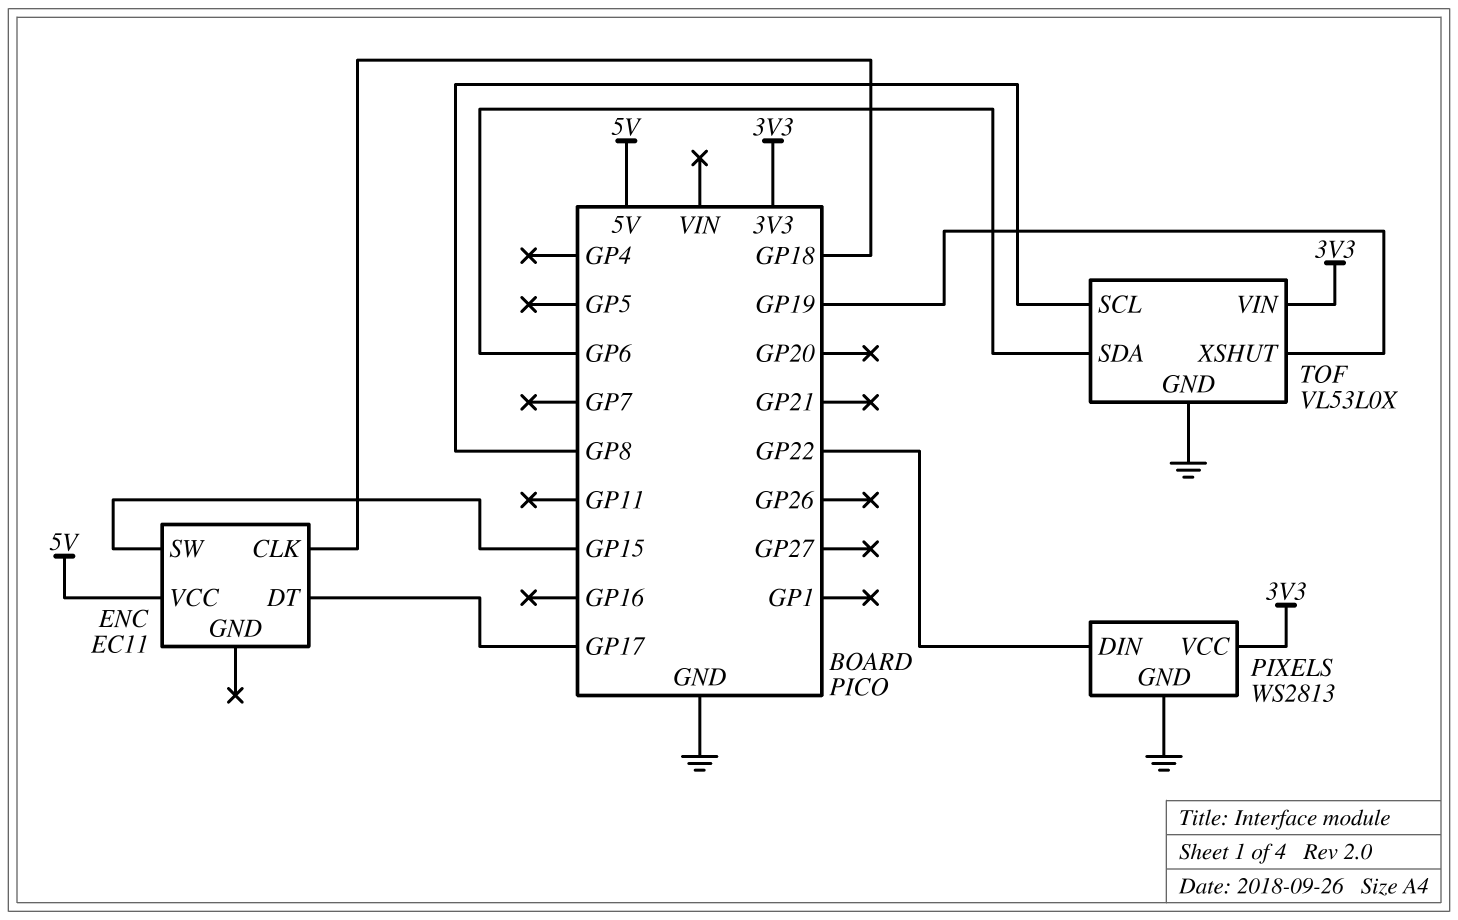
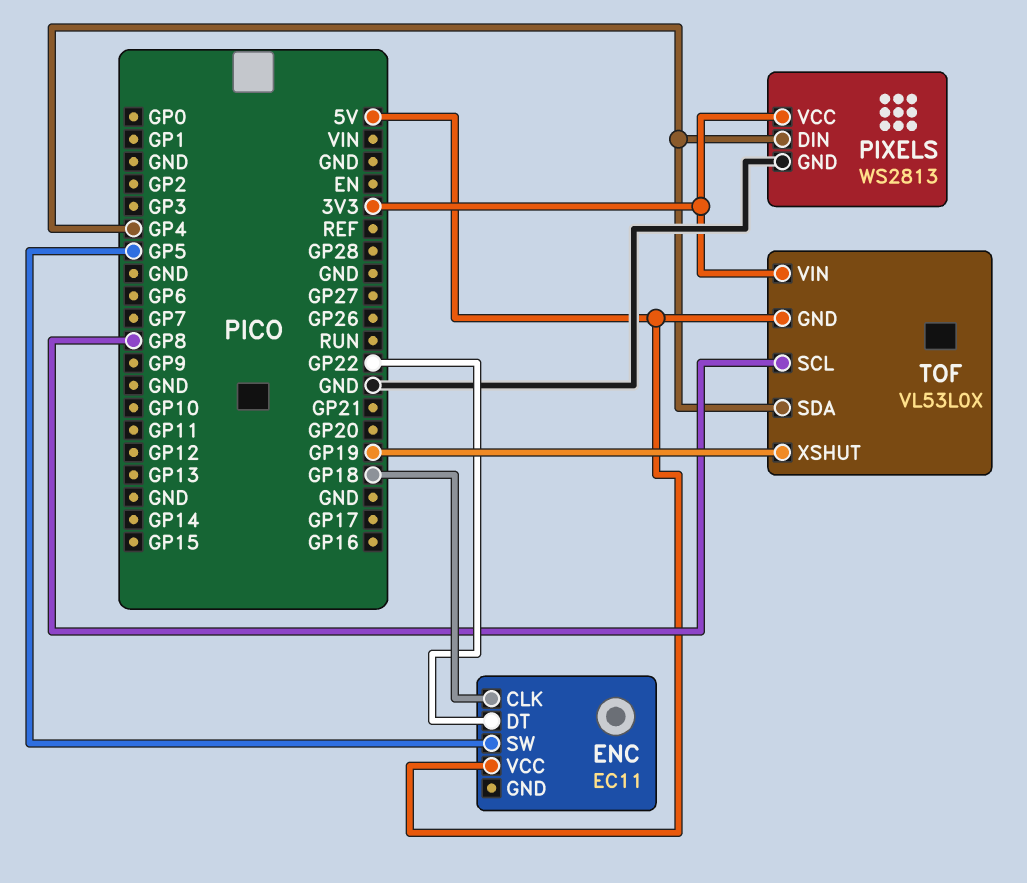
ENC pin DT: GP17 -> GP22
ENC pin SW: GP15 -> GP5
PIXELS pin DIN: GP22 -> GP4
TOF pin GND: GND -> 5V
TOF pin SDA: GP6 -> GP4

